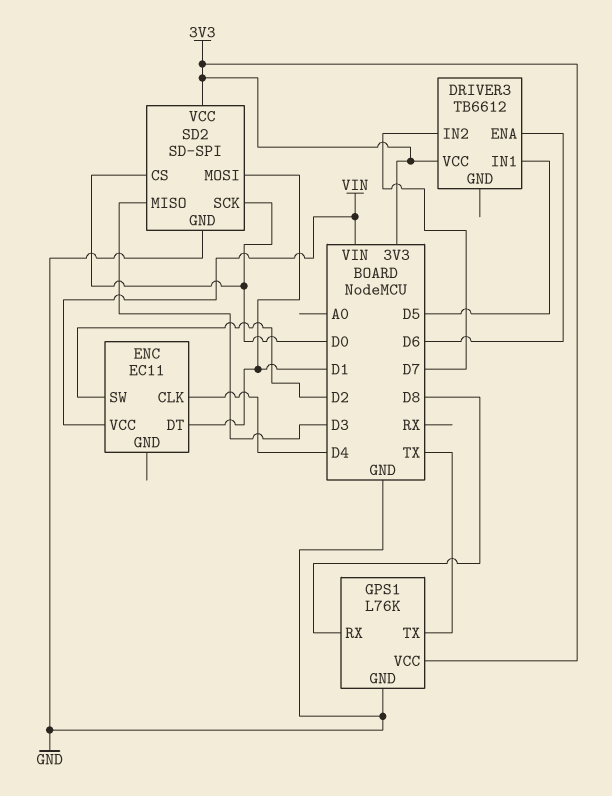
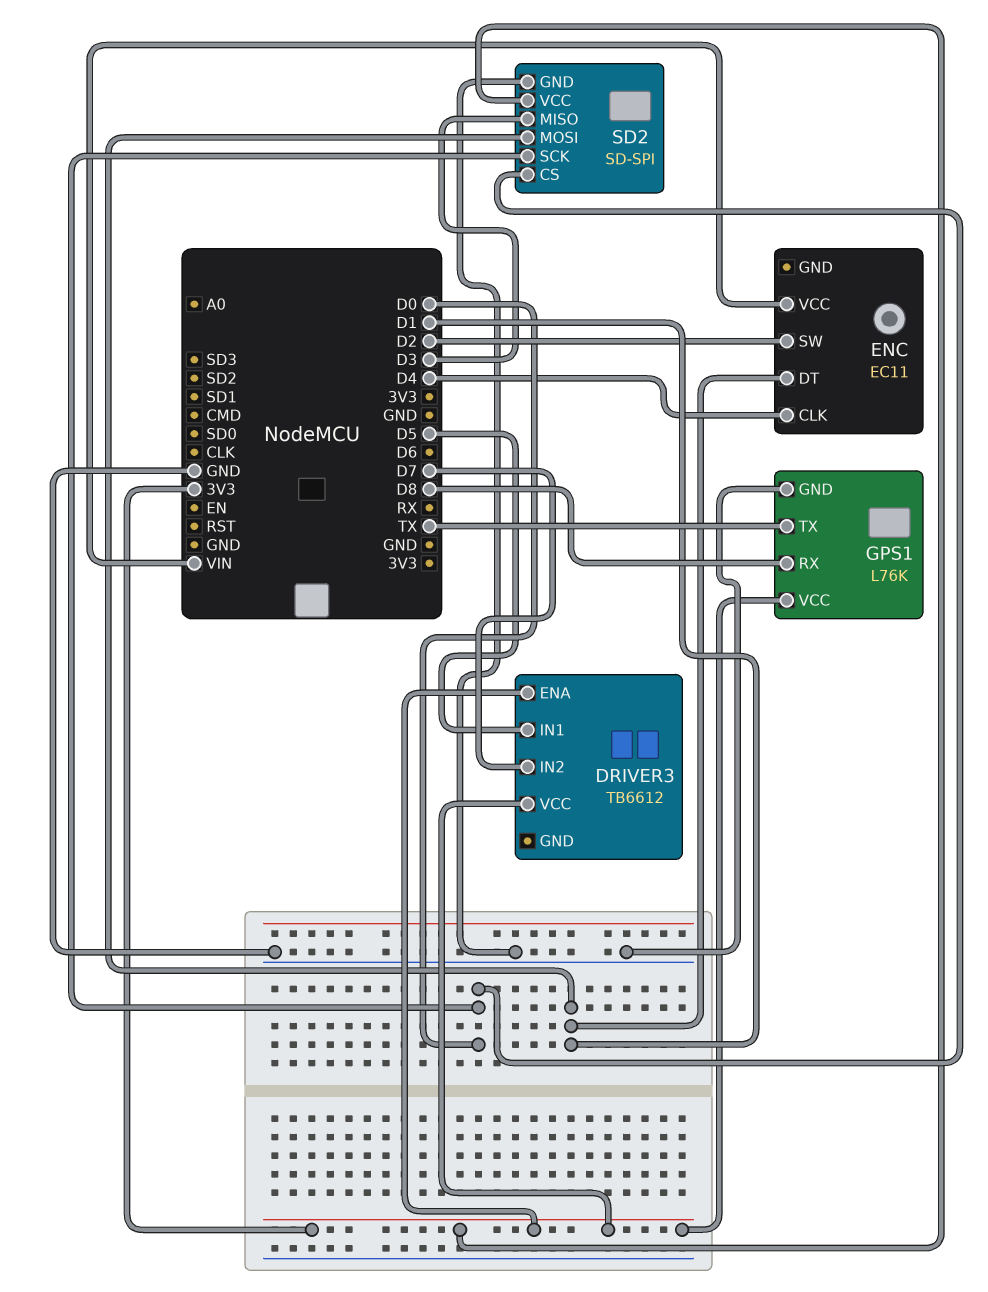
DRIVER3 pin ENA: D6 -> 3V3

